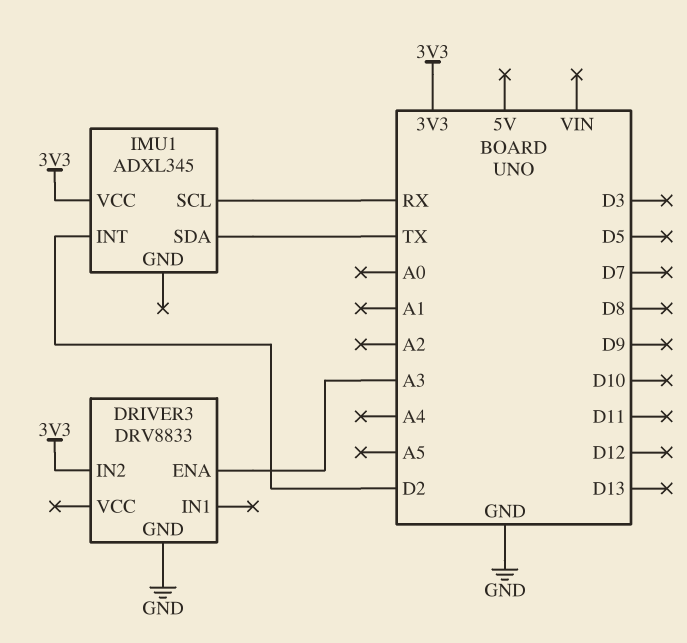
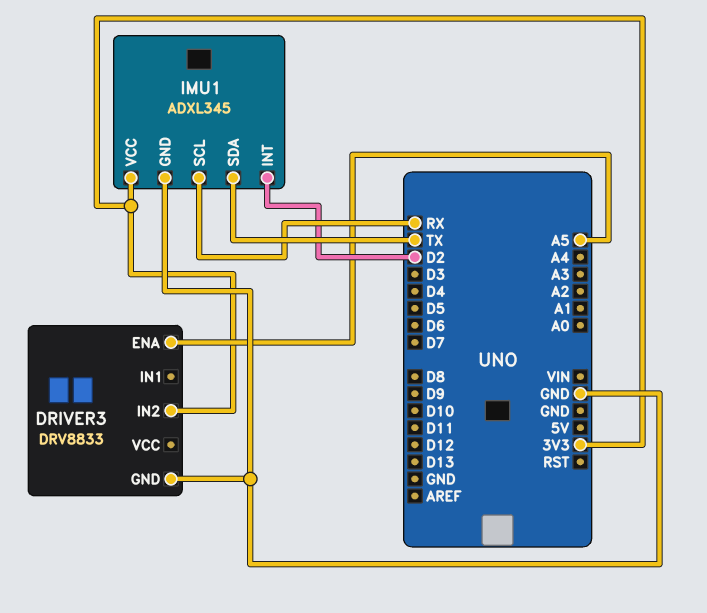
DRIVER3 pin ENA: A3 -> A5
IMU1 pin GND: none -> GND

